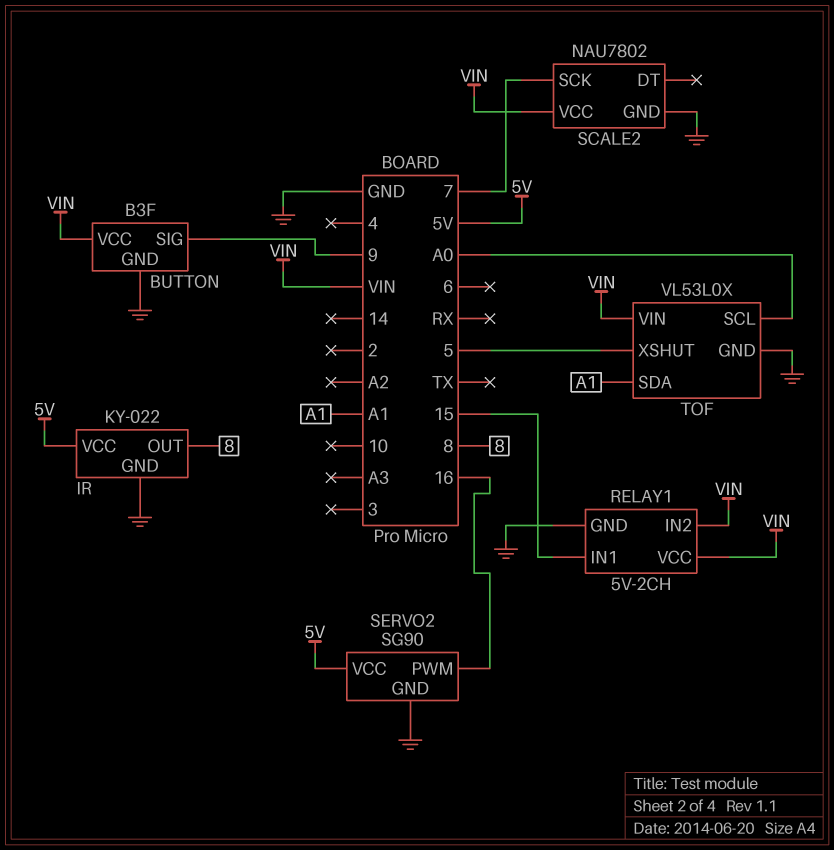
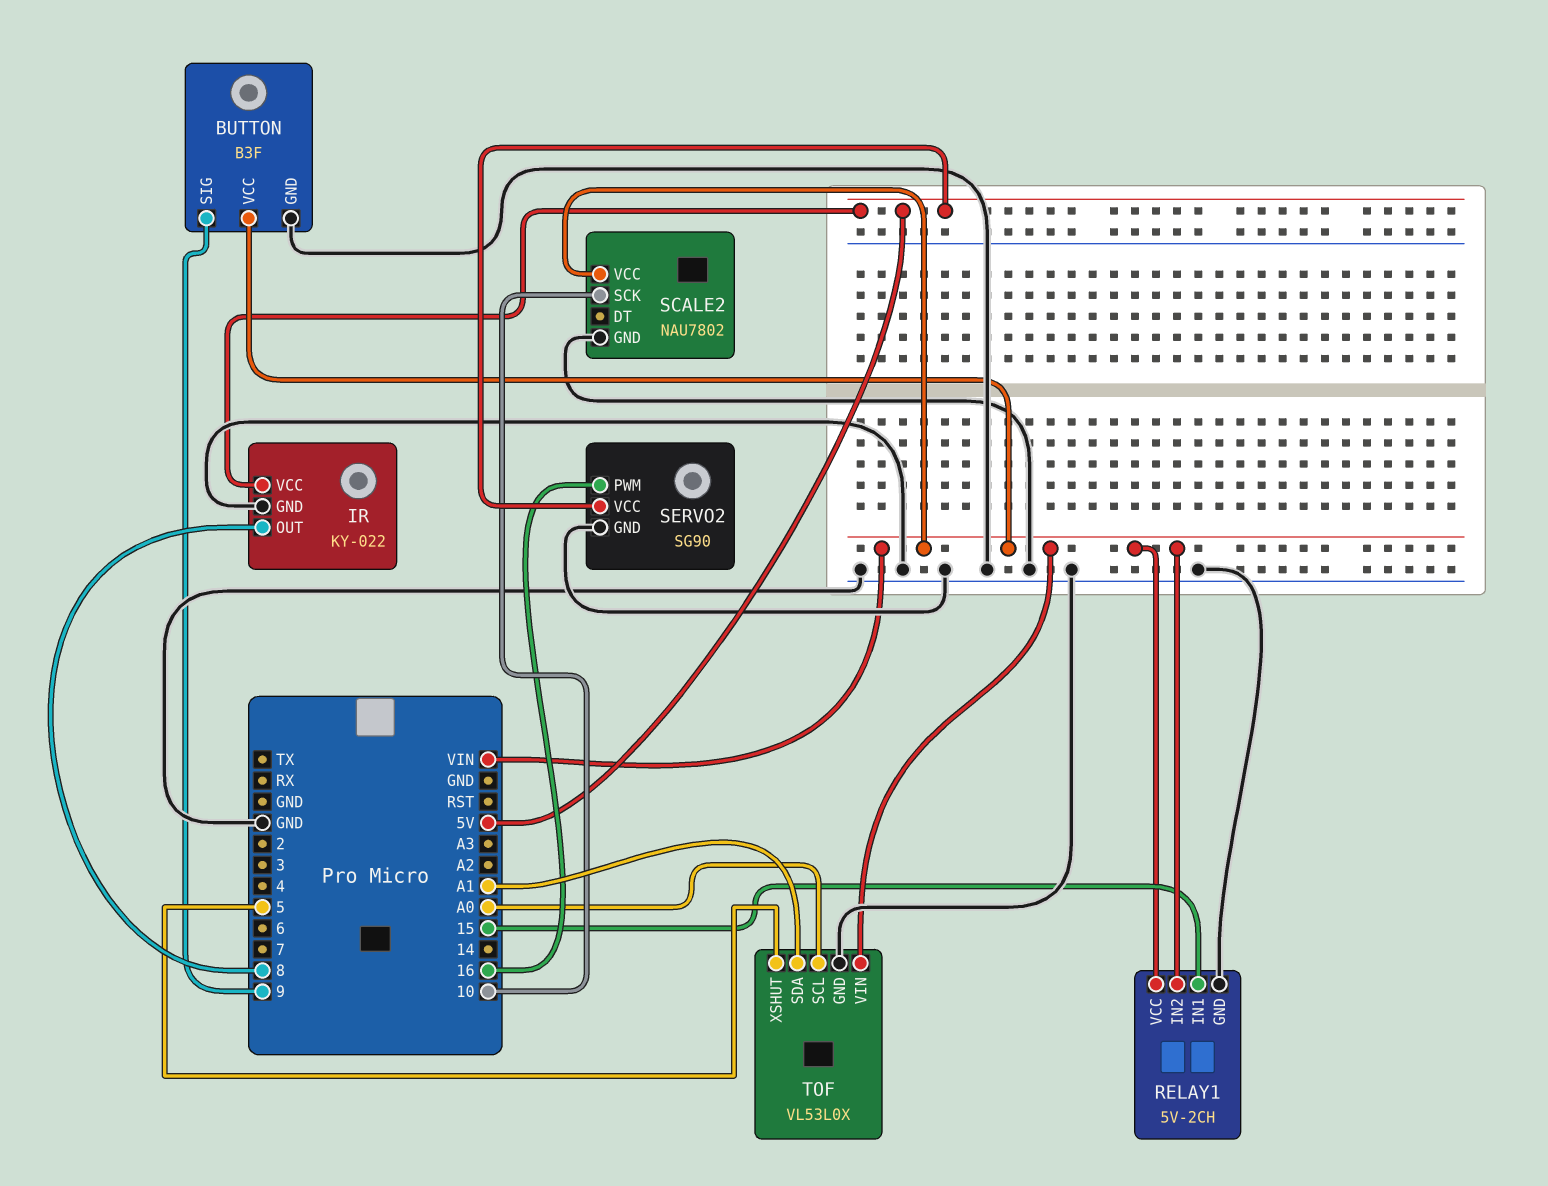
SCALE2 pin SCK: 7 -> 10

